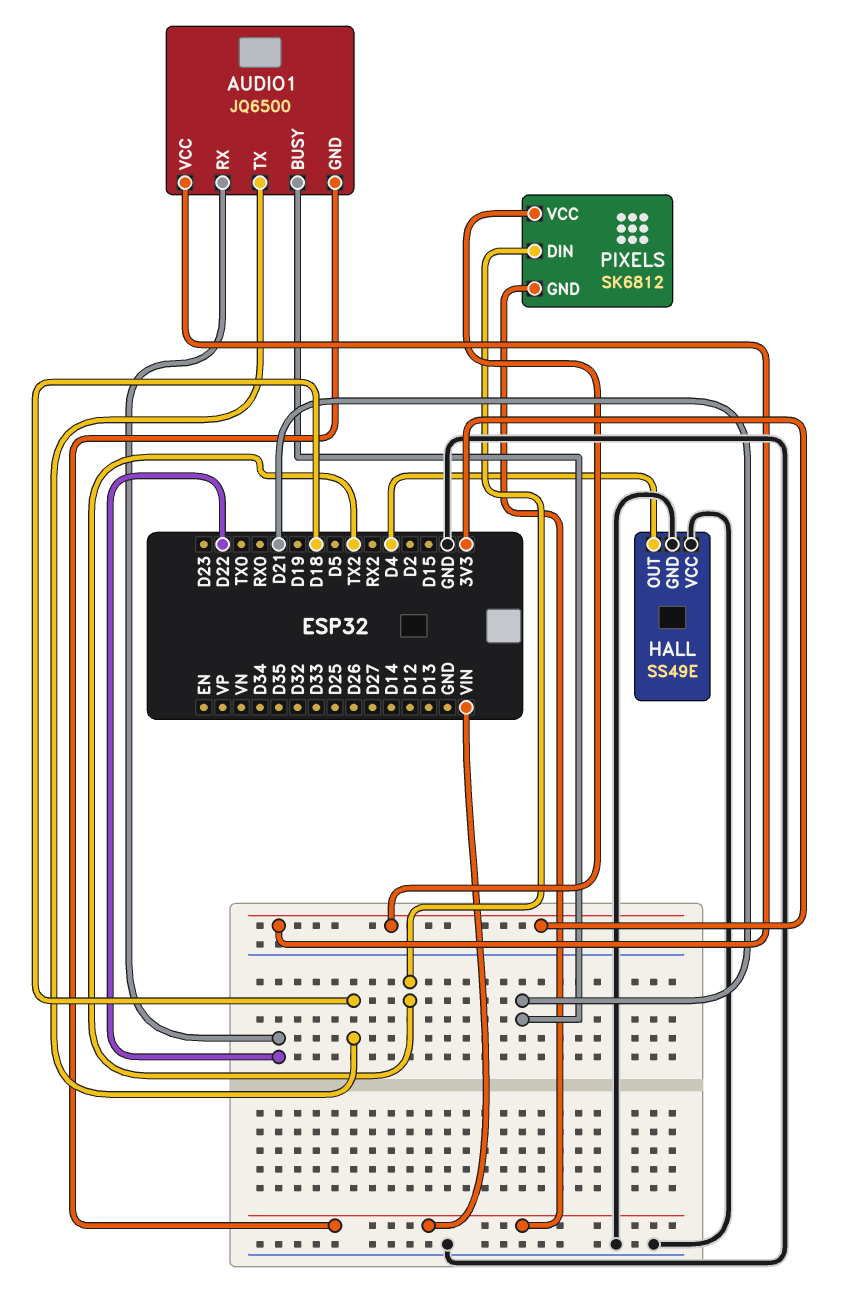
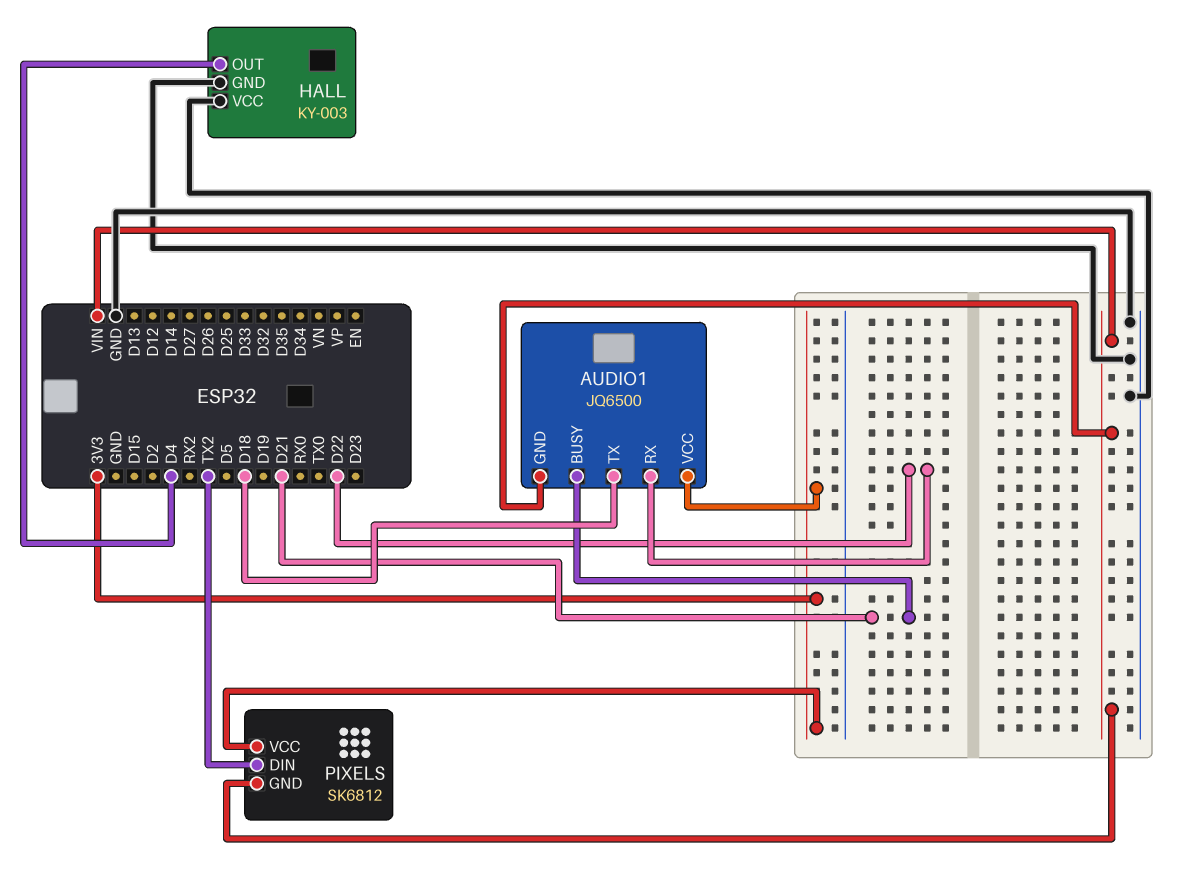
HALL: SS49E -> KY-003

